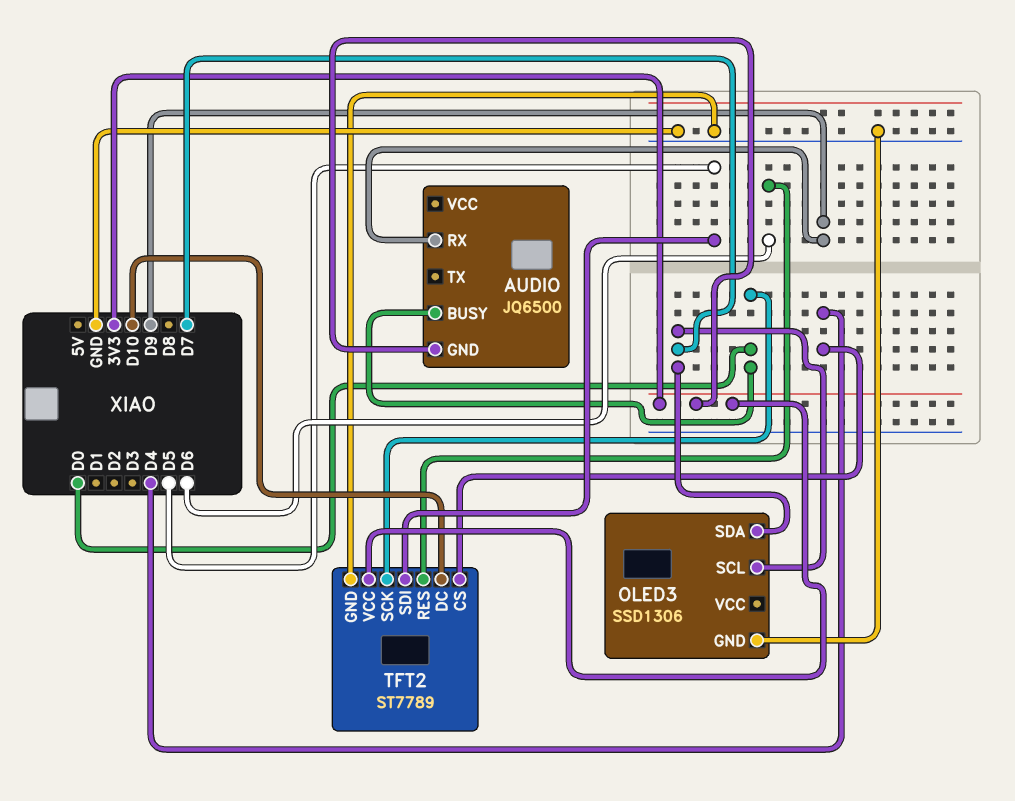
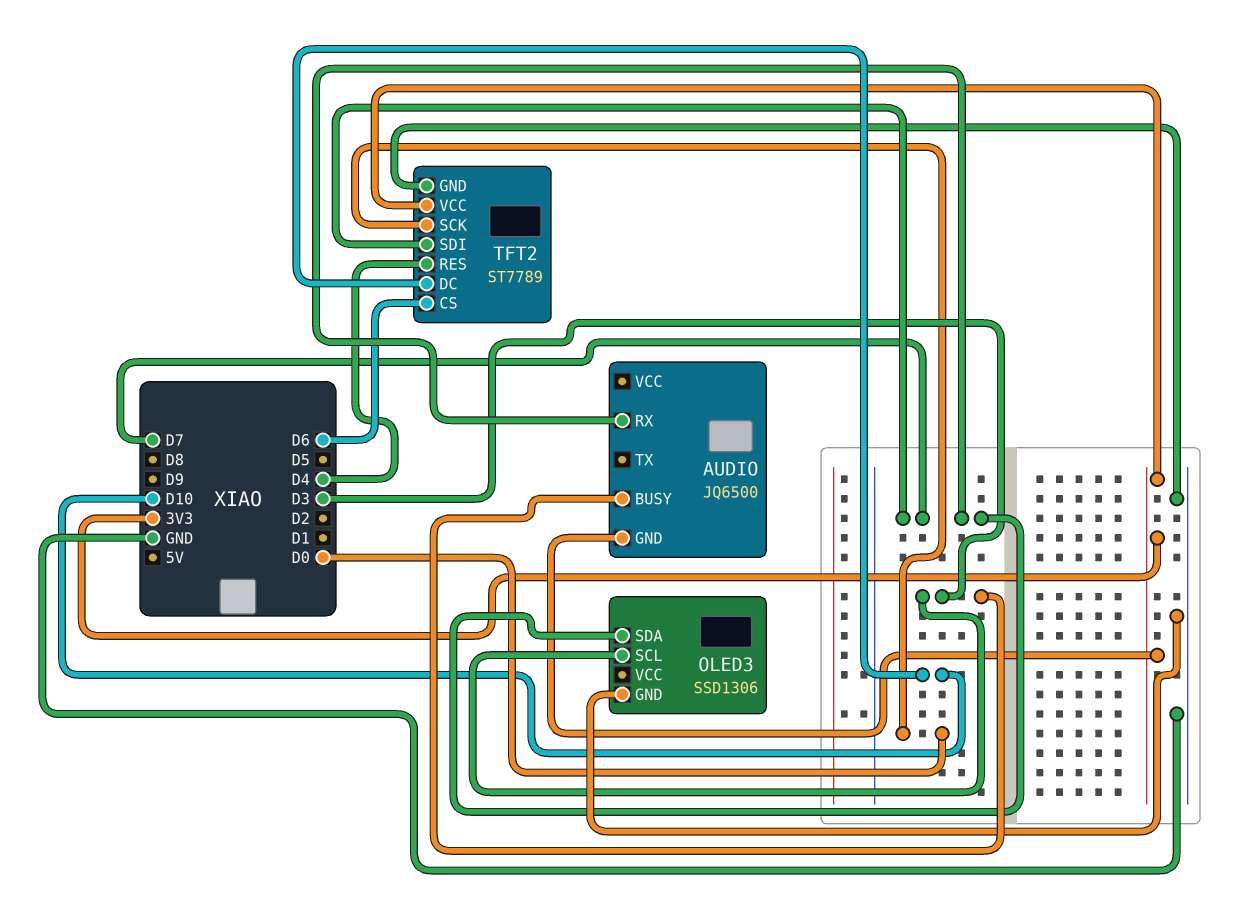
AUDIO pin BUSY: D0 -> D3
AUDIO pin RX: D9 -> D7
OLED3 pin SCL: D7 -> D3
TFT2 pin CS: D4 -> D6
TFT2 pin RES: D6 -> D4
TFT2 pin SDI: D5 -> D7

